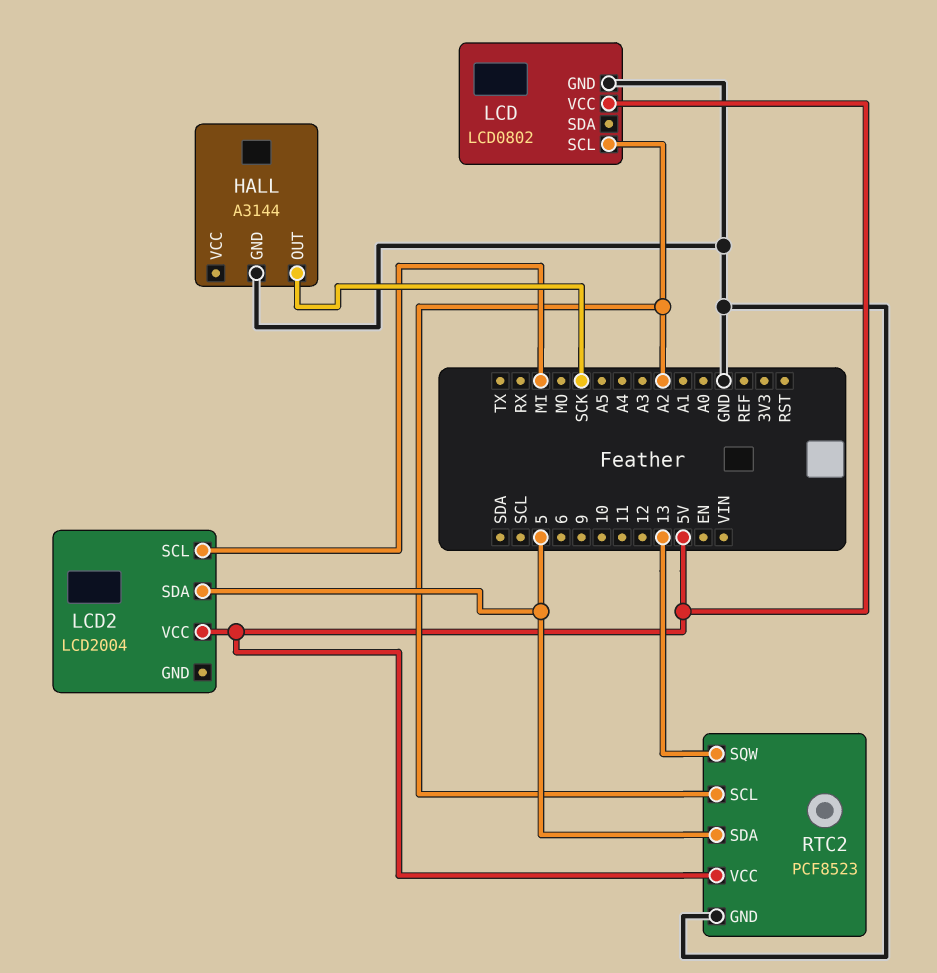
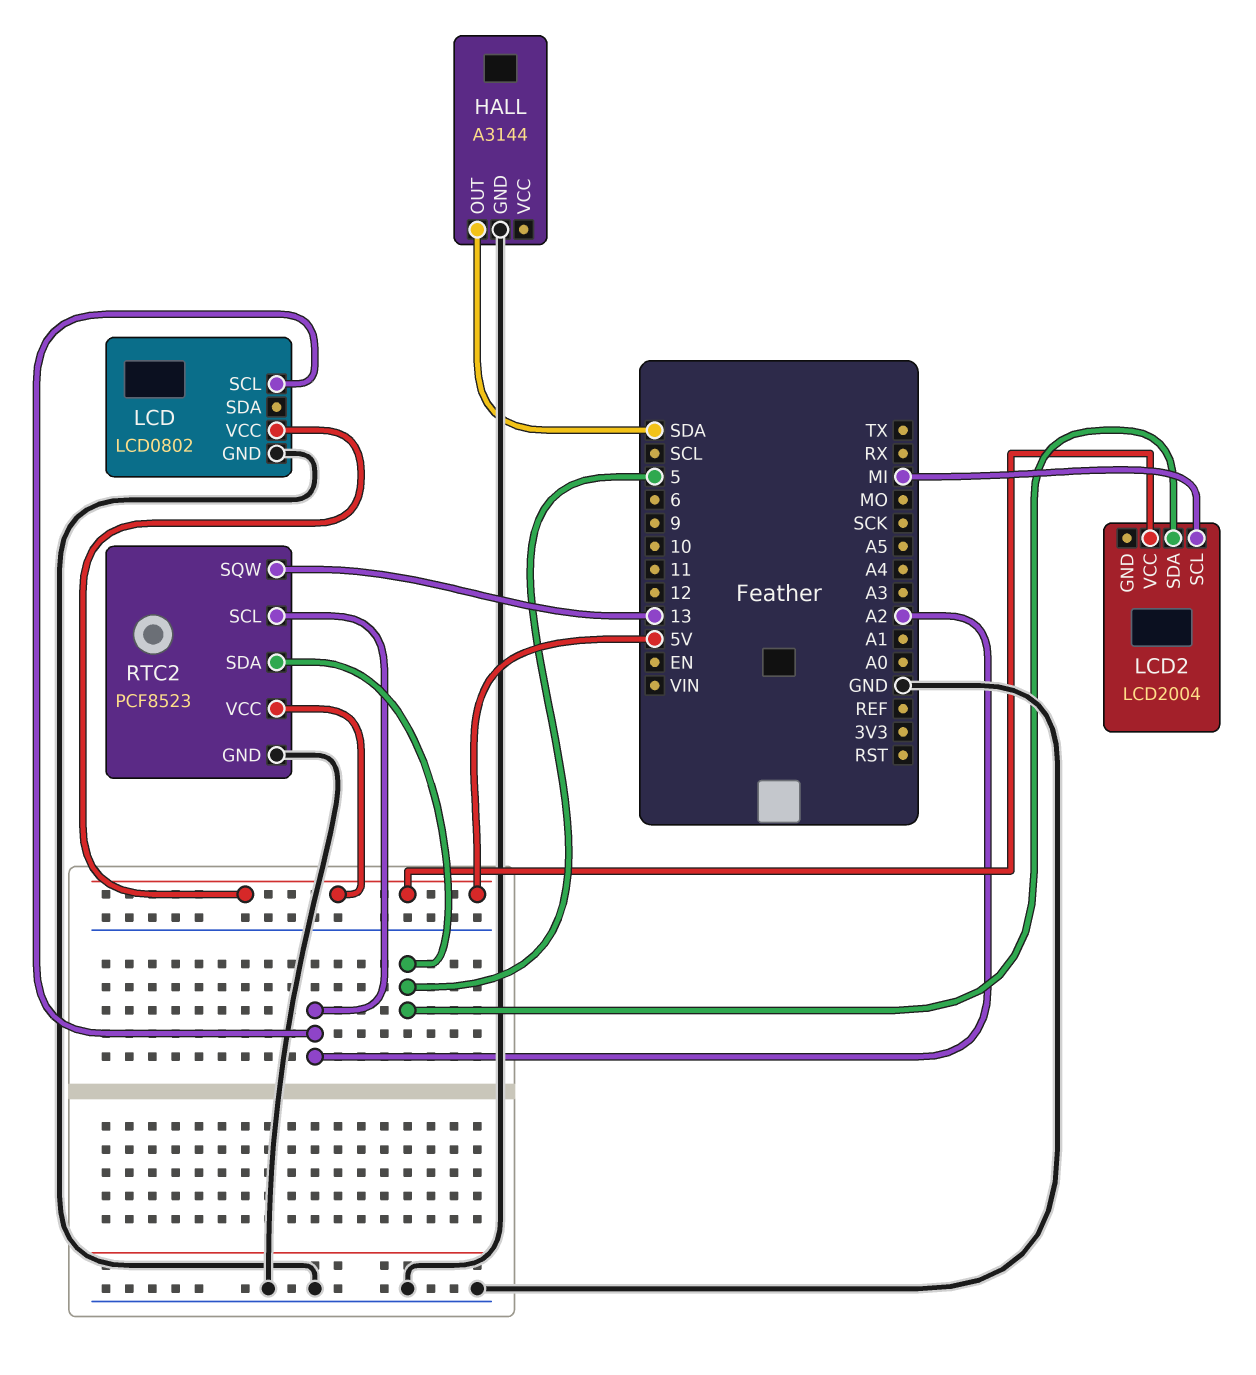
HALL pin OUT: SCK -> SDA

